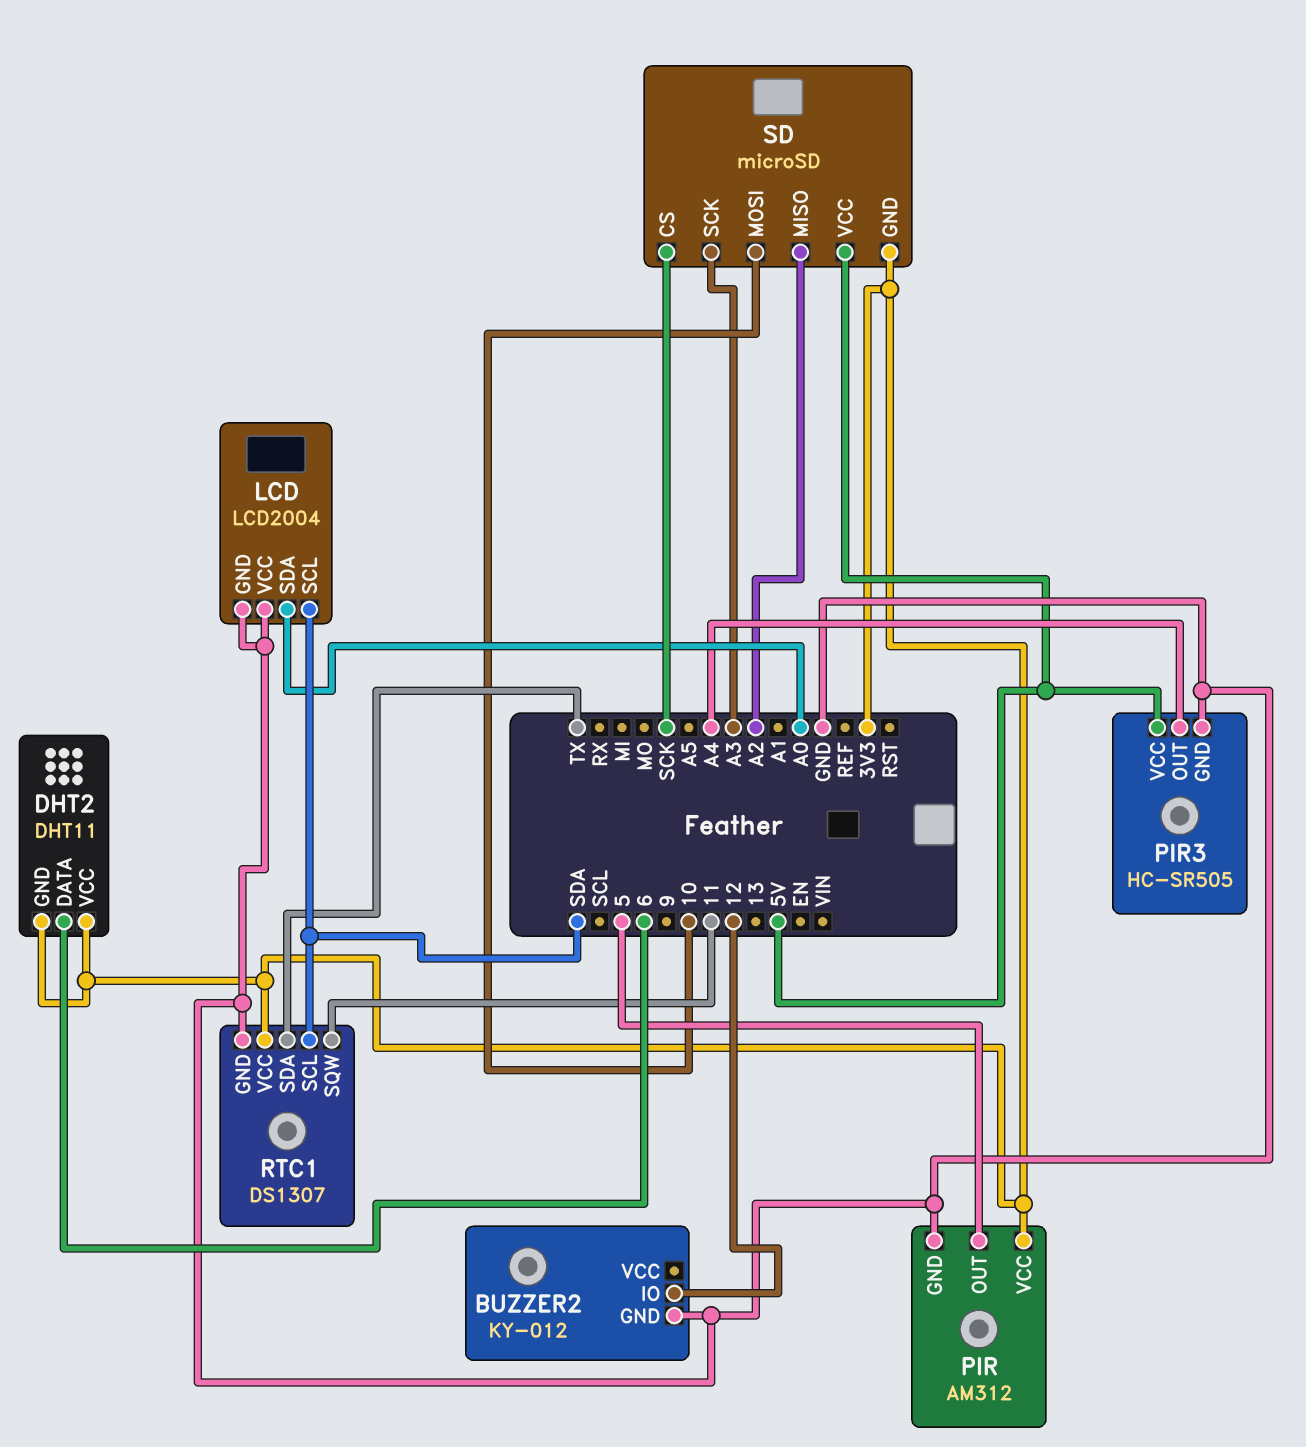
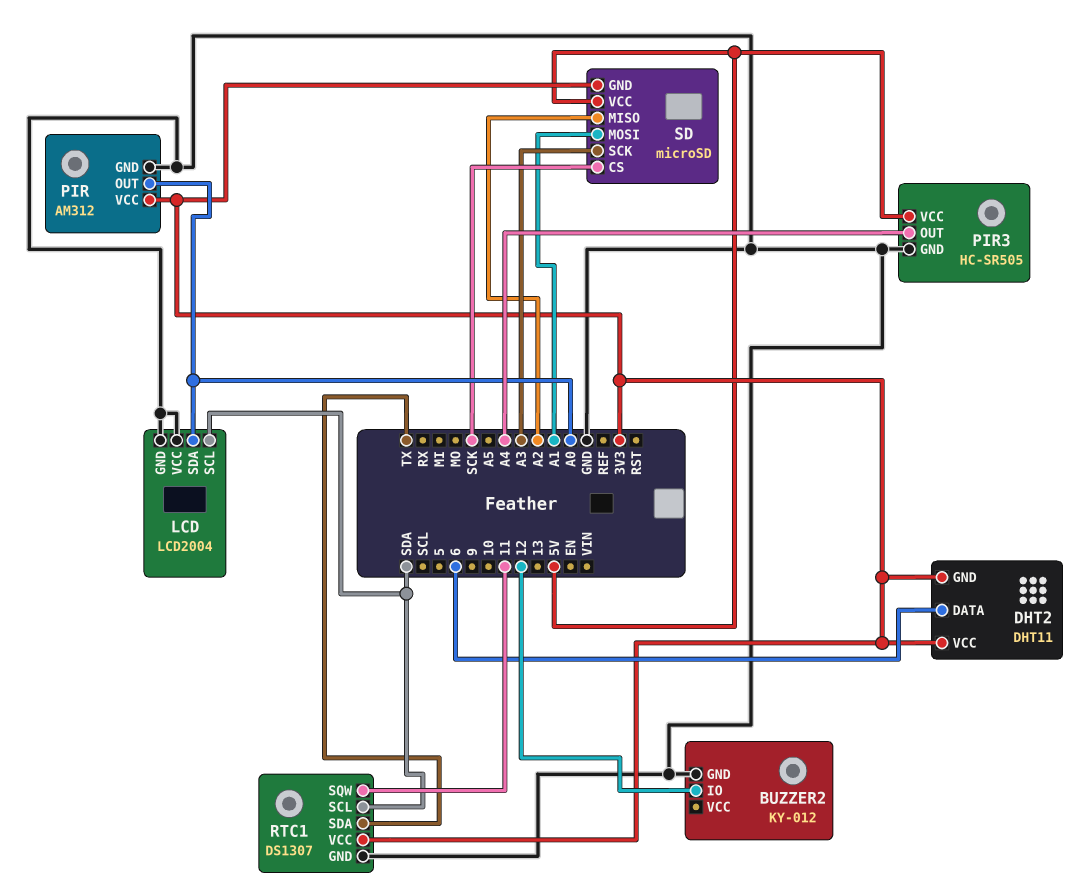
PIR pin OUT: 5 -> A0
SD pin MOSI: 10 -> A1

